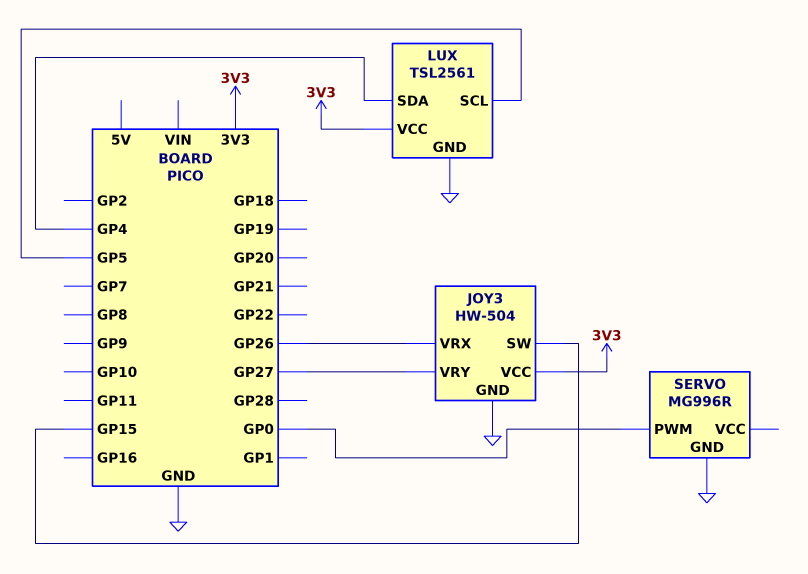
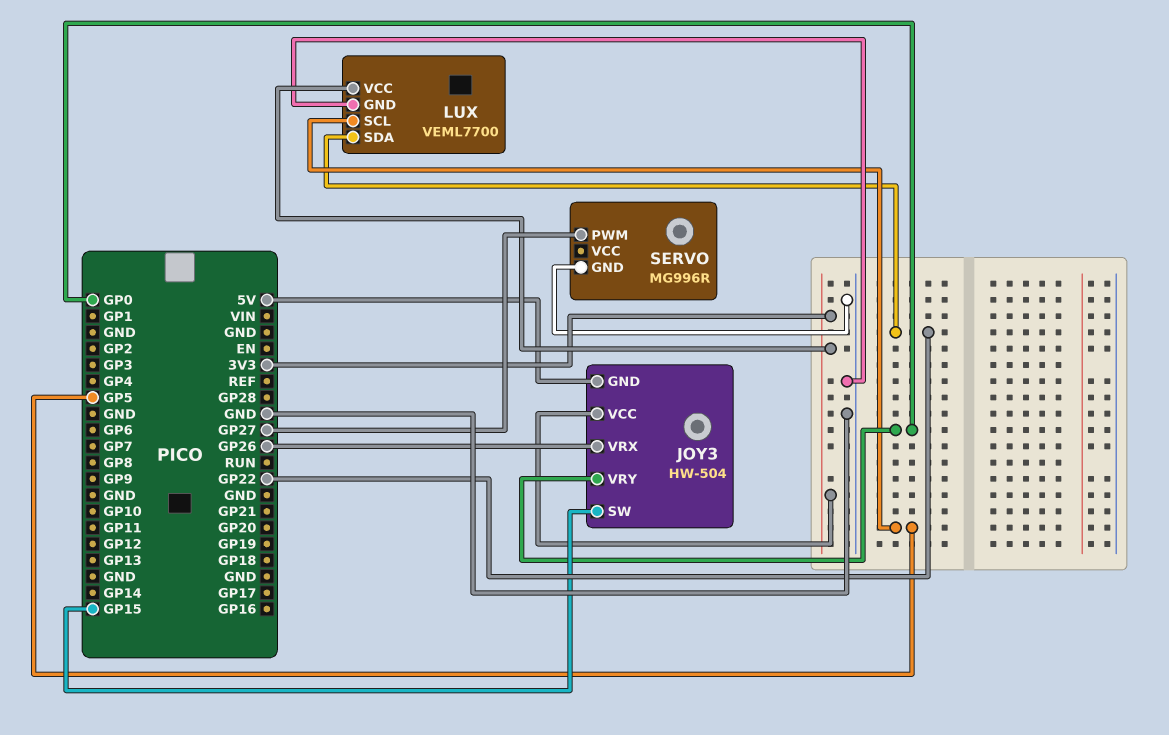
JOY3 pin GND: GND -> 5V
JOY3 pin VRY: GP27 -> GP0
LUX: TSL2561 -> VEML7700
LUX pin SDA: GP4 -> GP22
SERVO pin PWM: GP0 -> GP27

